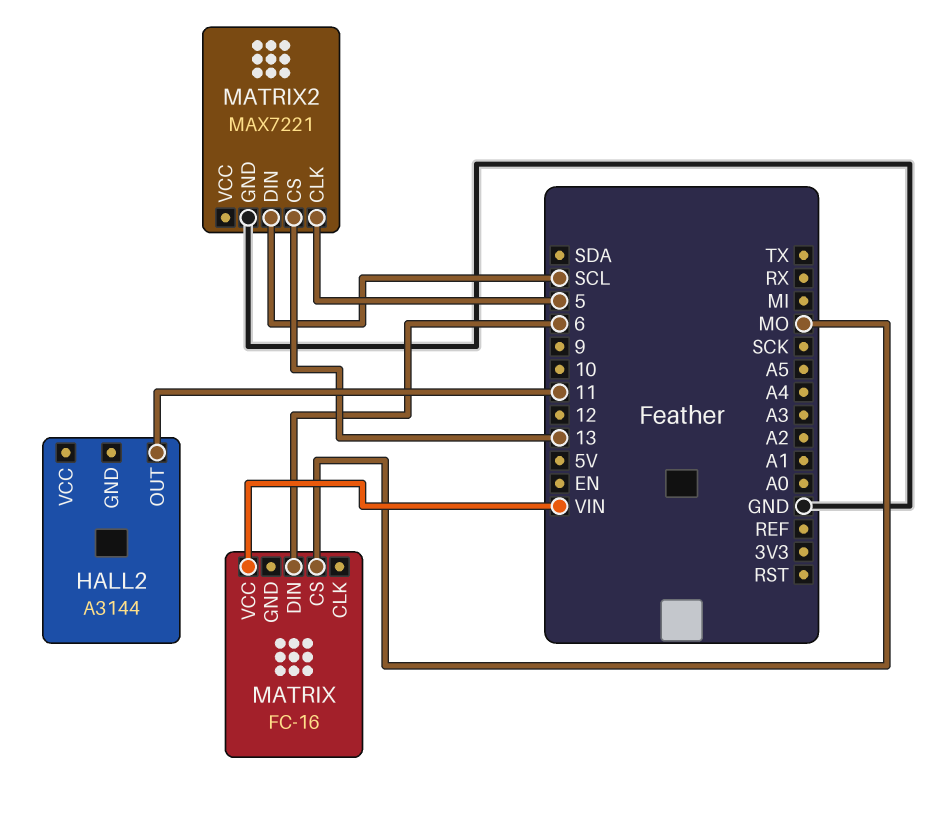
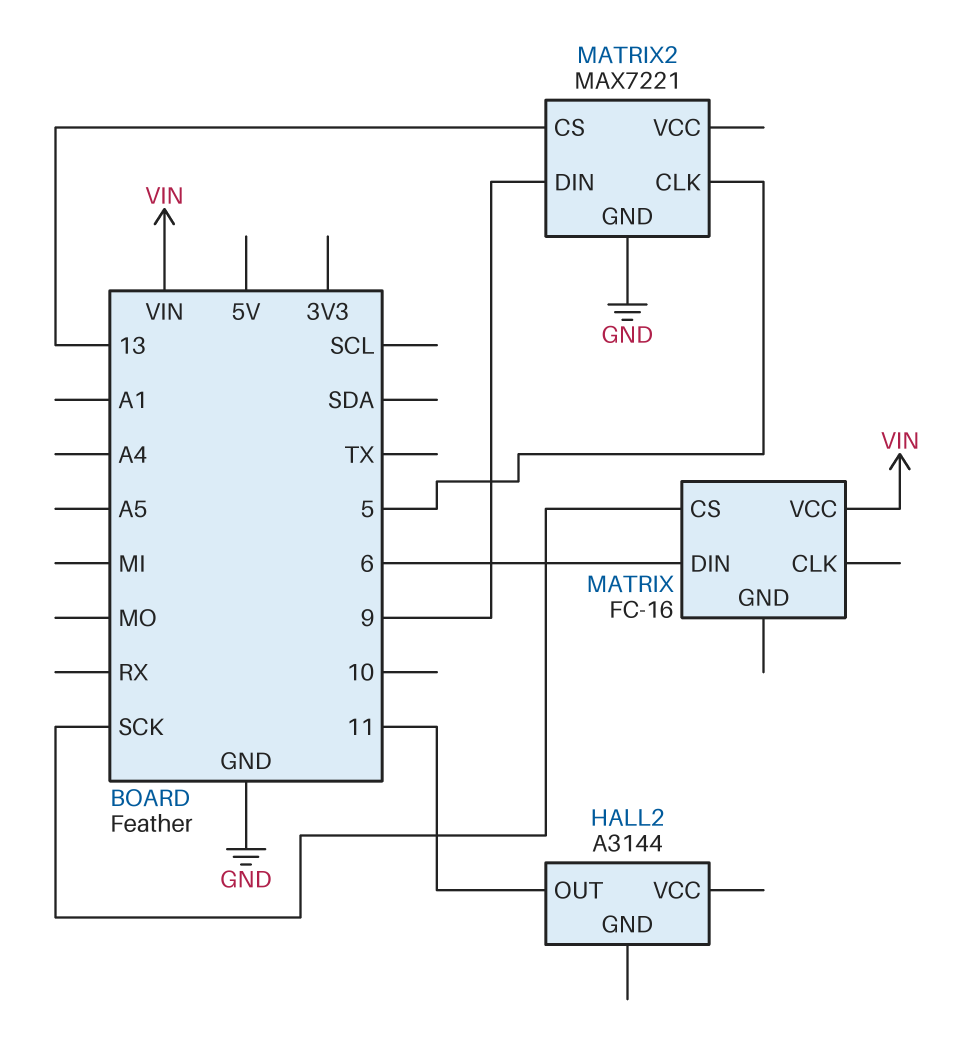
MATRIX pin CS: MO -> SCK
MATRIX2 pin DIN: SCL -> 9

